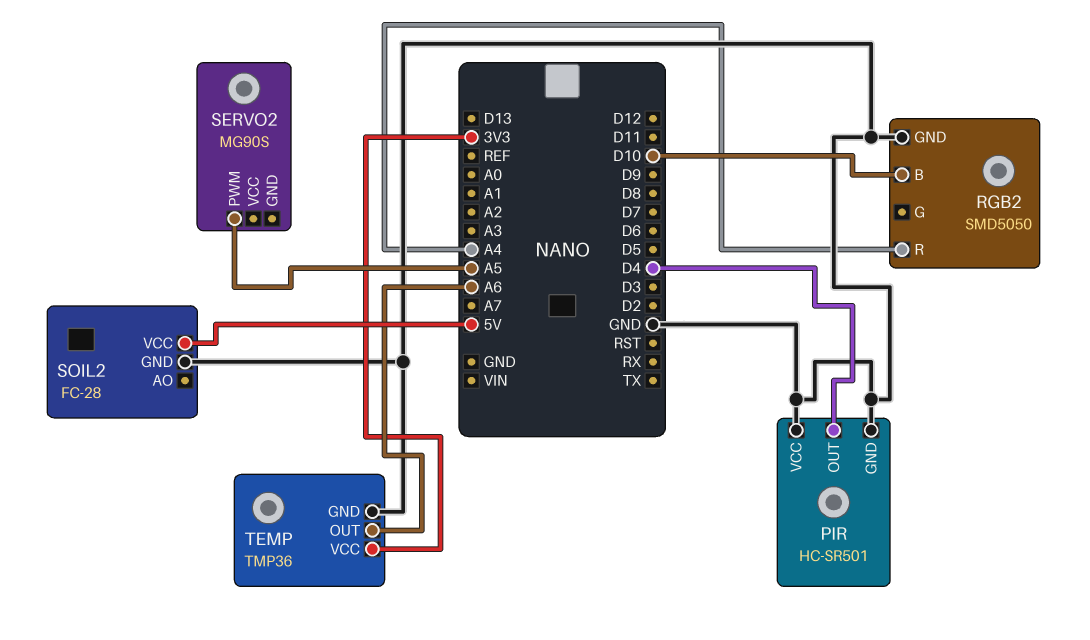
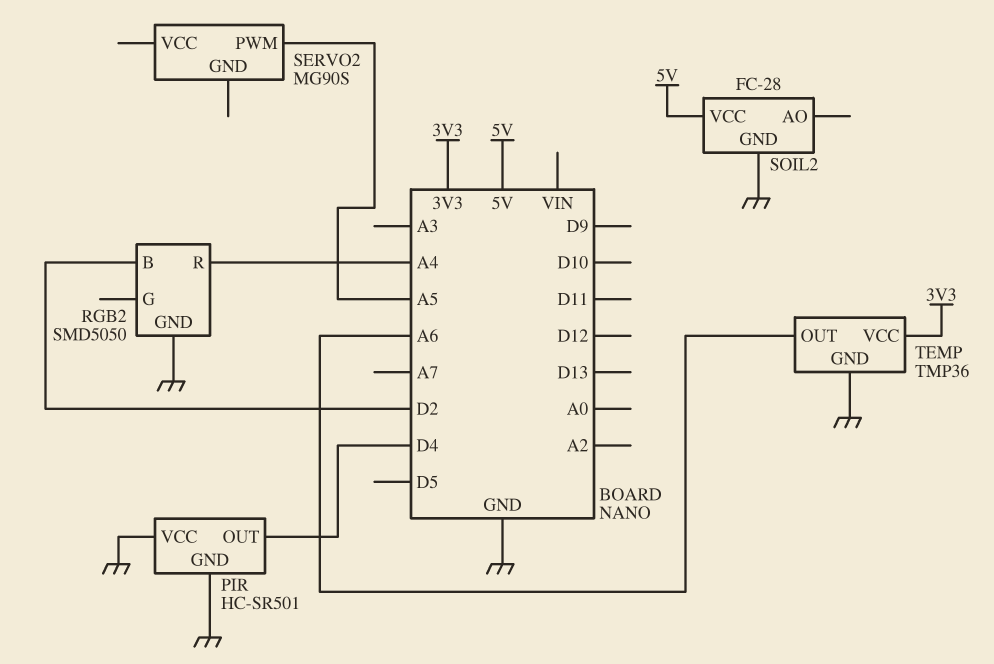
RGB2 pin B: D10 -> D2

